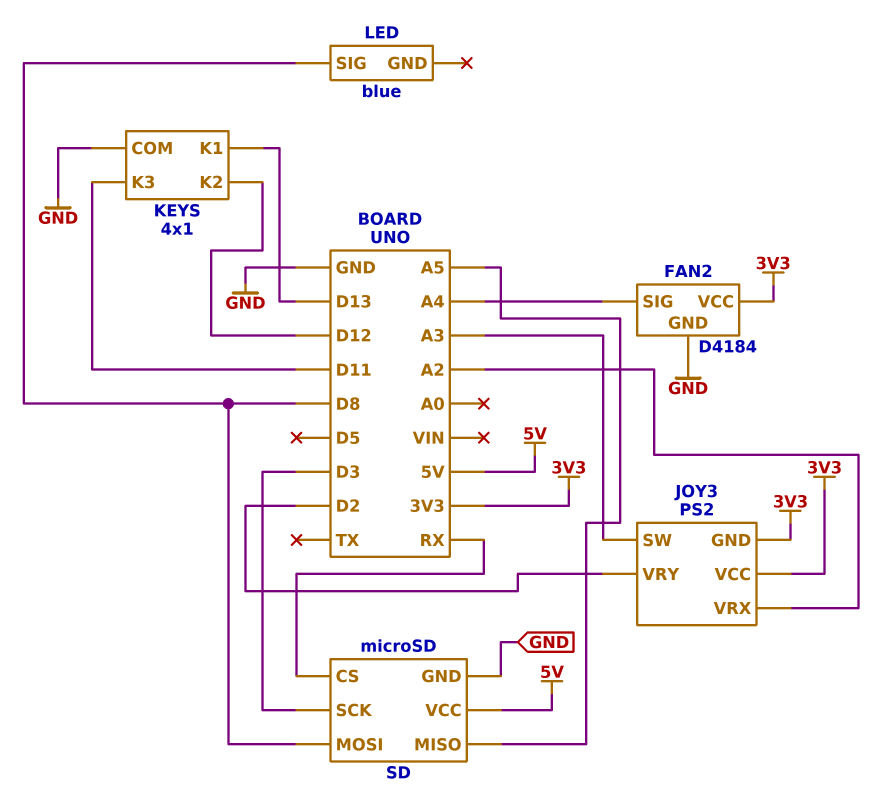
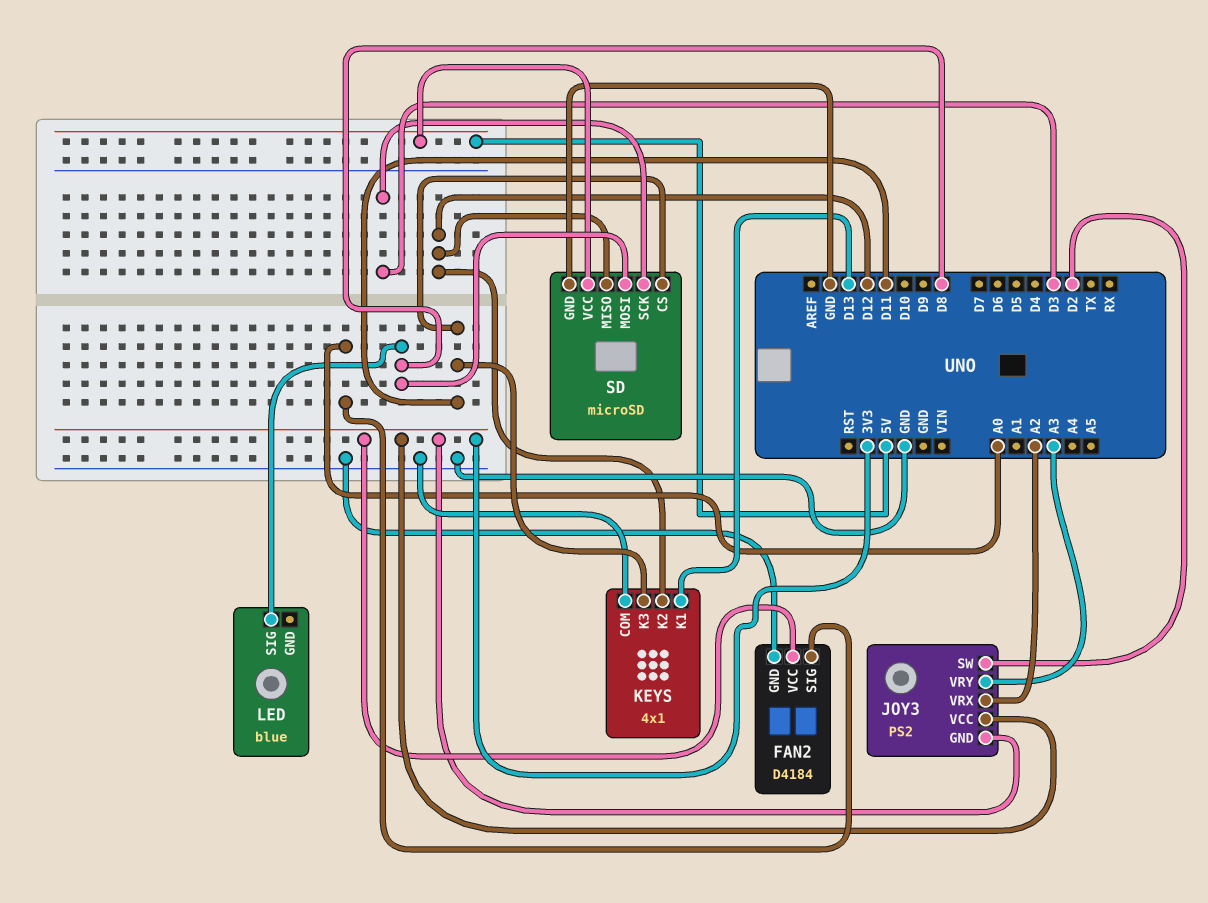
FAN2 pin SIG: A4 -> A0
JOY3 pin SW: A3 -> D2
JOY3 pin VRY: D2 -> A3
SD pin CS: RX -> D11
SD pin MISO: A5 -> D12

